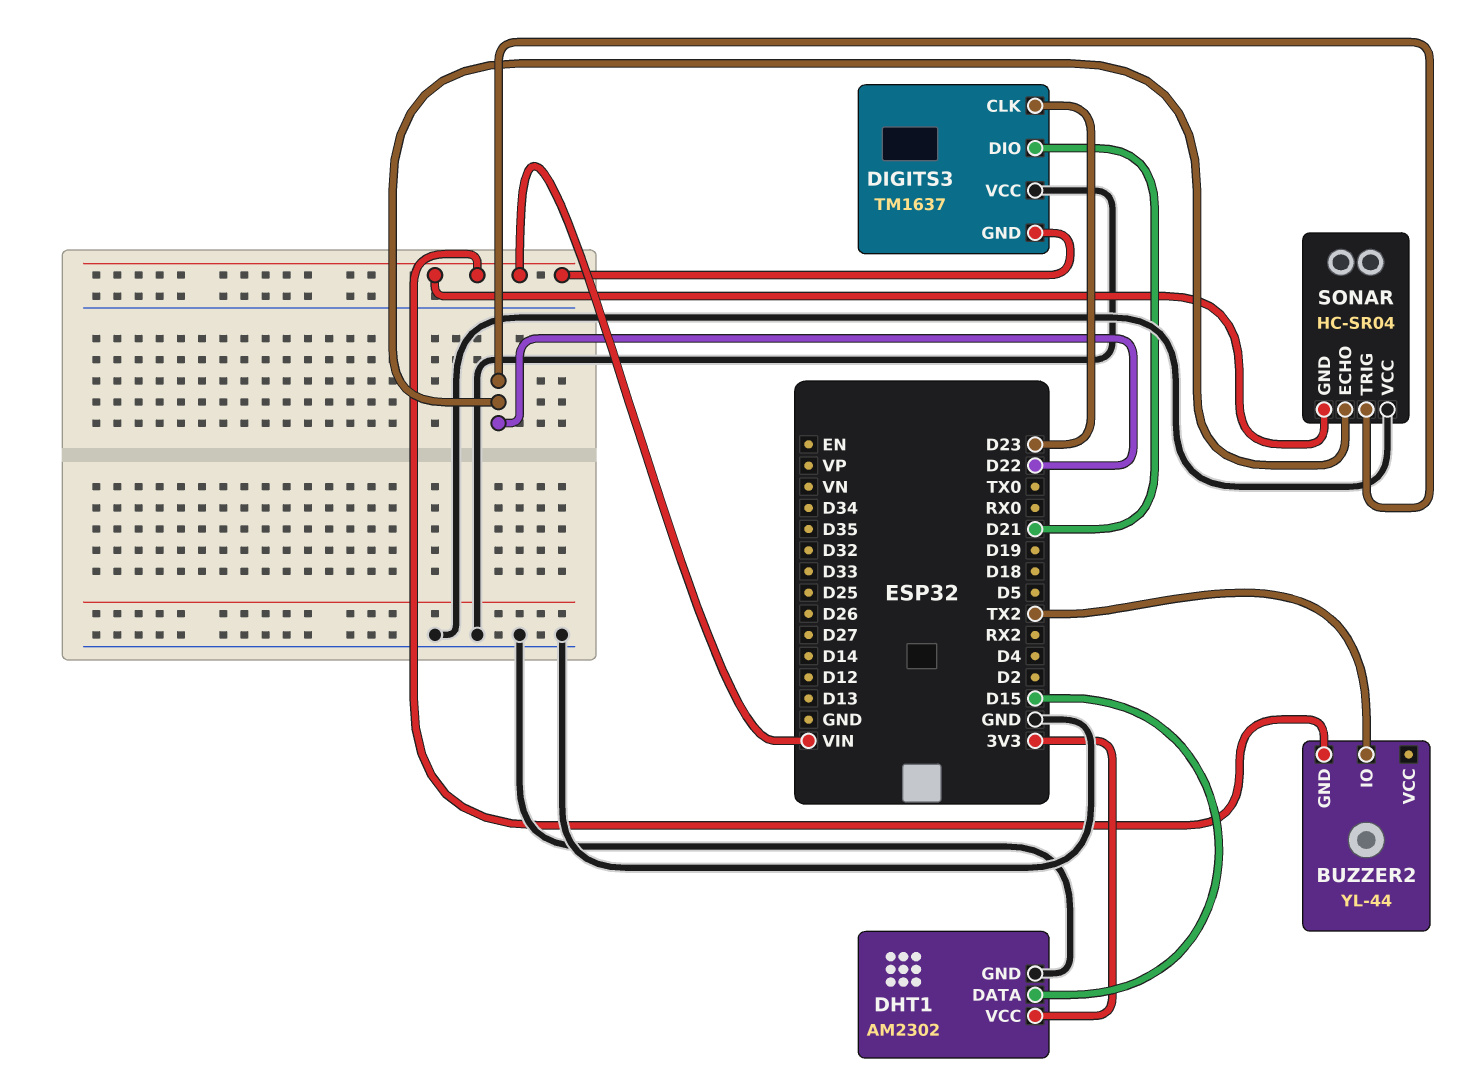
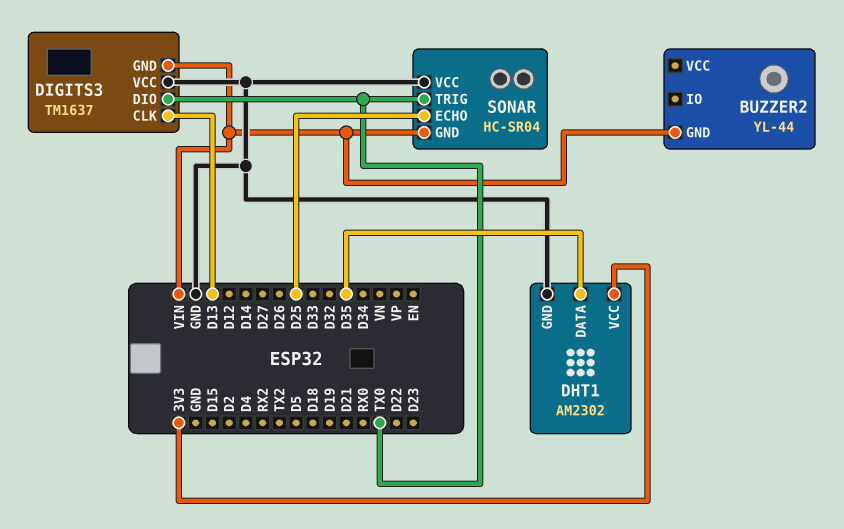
BUZZER2 pin IO: TX2 -> none
DHT1 pin DATA: D15 -> D35
DIGITS3 pin CLK: D23 -> D13
DIGITS3 pin DIO: D21 -> TX0
SONAR pin ECHO: D22 -> D25
SONAR pin TRIG: D22 -> TX0

